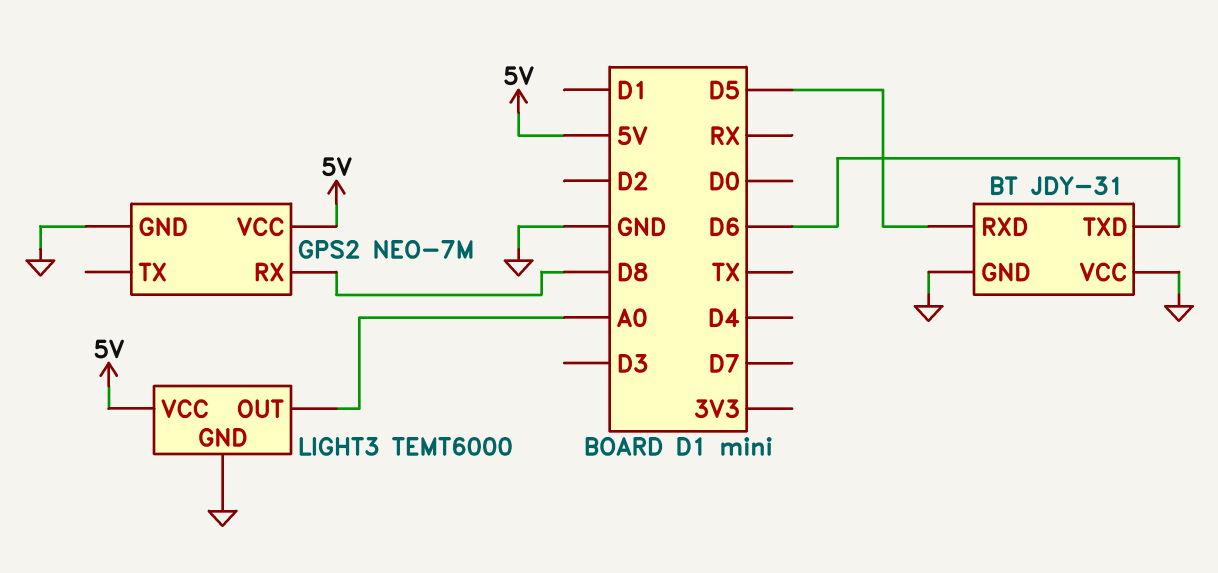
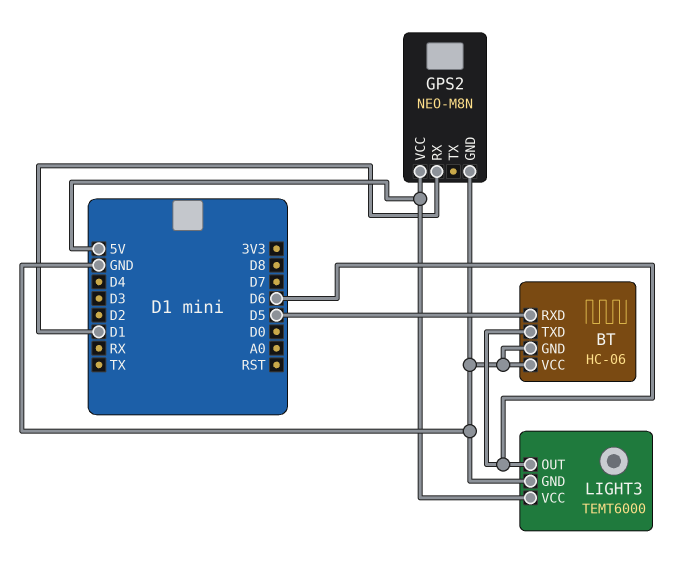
BT: JDY-31 -> HC-06
GPS2: NEO-7M -> NEO-M8N
GPS2 pin RX: D8 -> D1
LIGHT3 pin OUT: A0 -> D6

